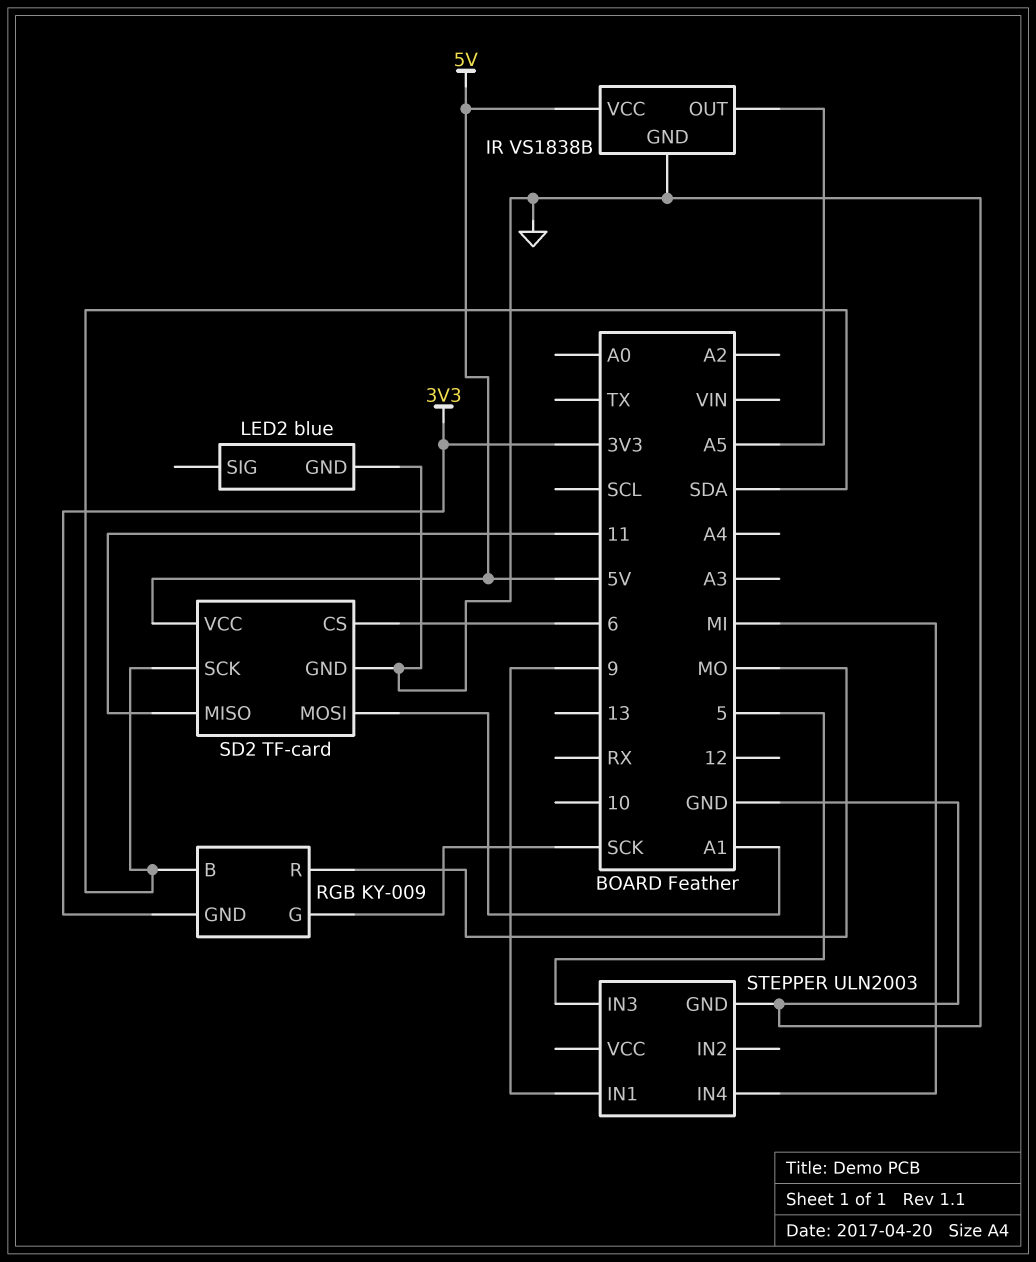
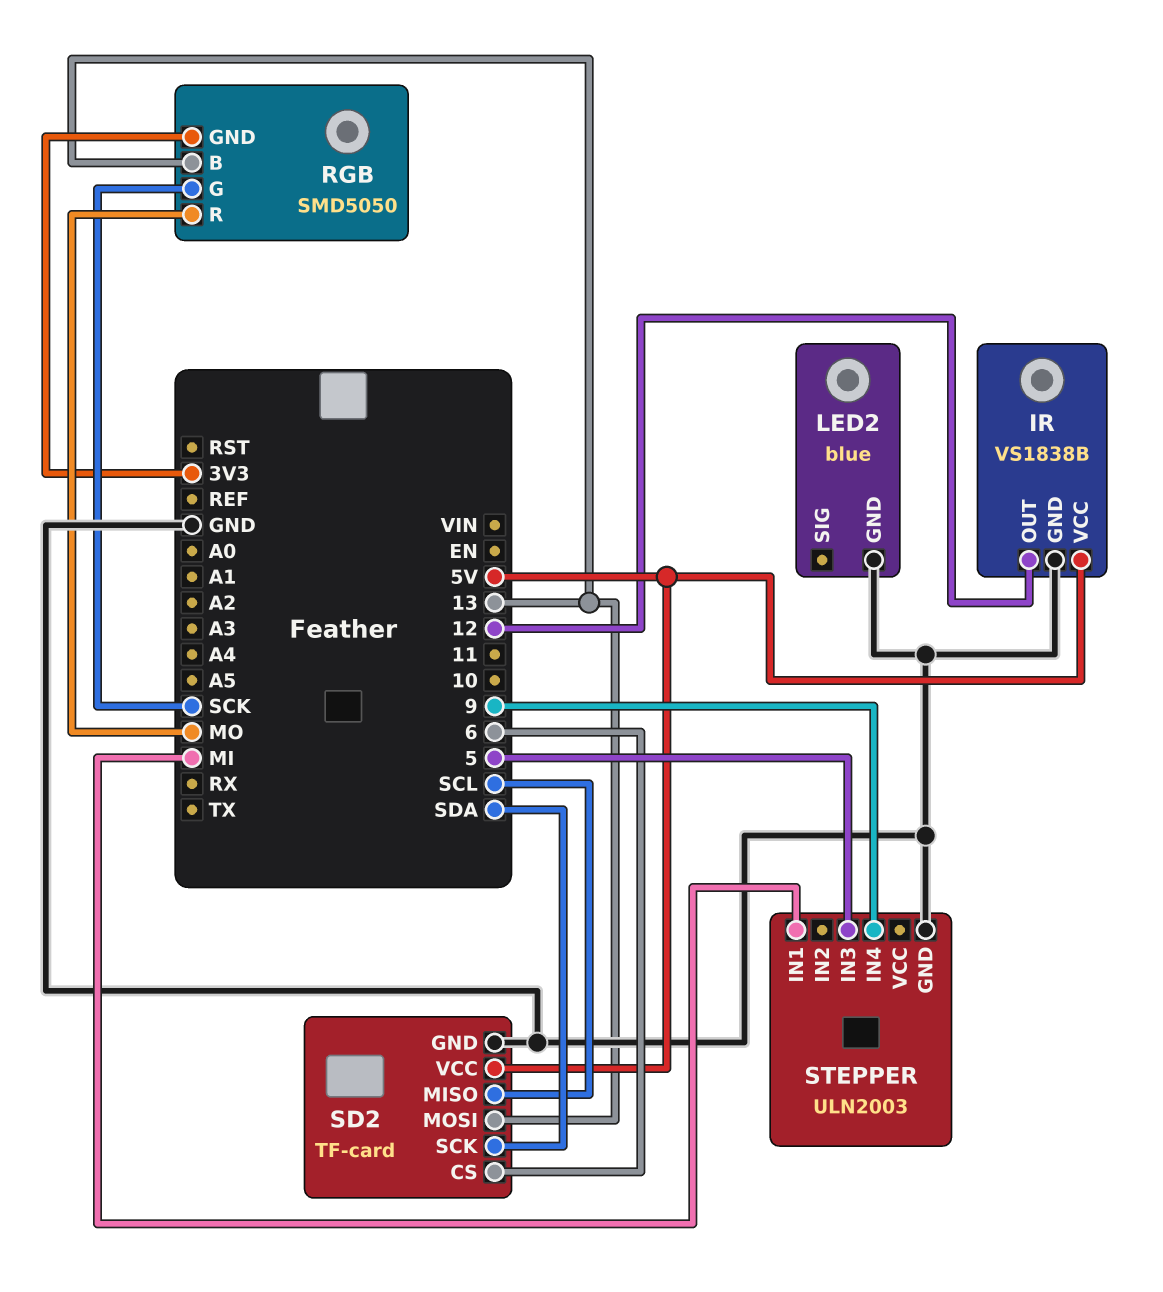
IR pin OUT: A5 -> 12
RGB: KY-009 -> SMD5050
RGB pin B: SDA -> 13
SD2 pin MISO: 11 -> SCL
SD2 pin MOSI: A1 -> 13
STEPPER pin IN1: 9 -> MI
STEPPER pin IN4: MI -> 9

